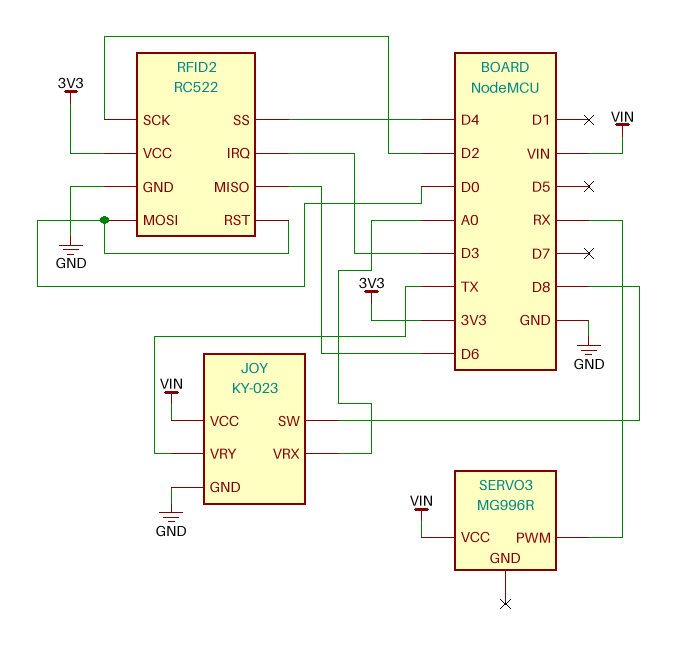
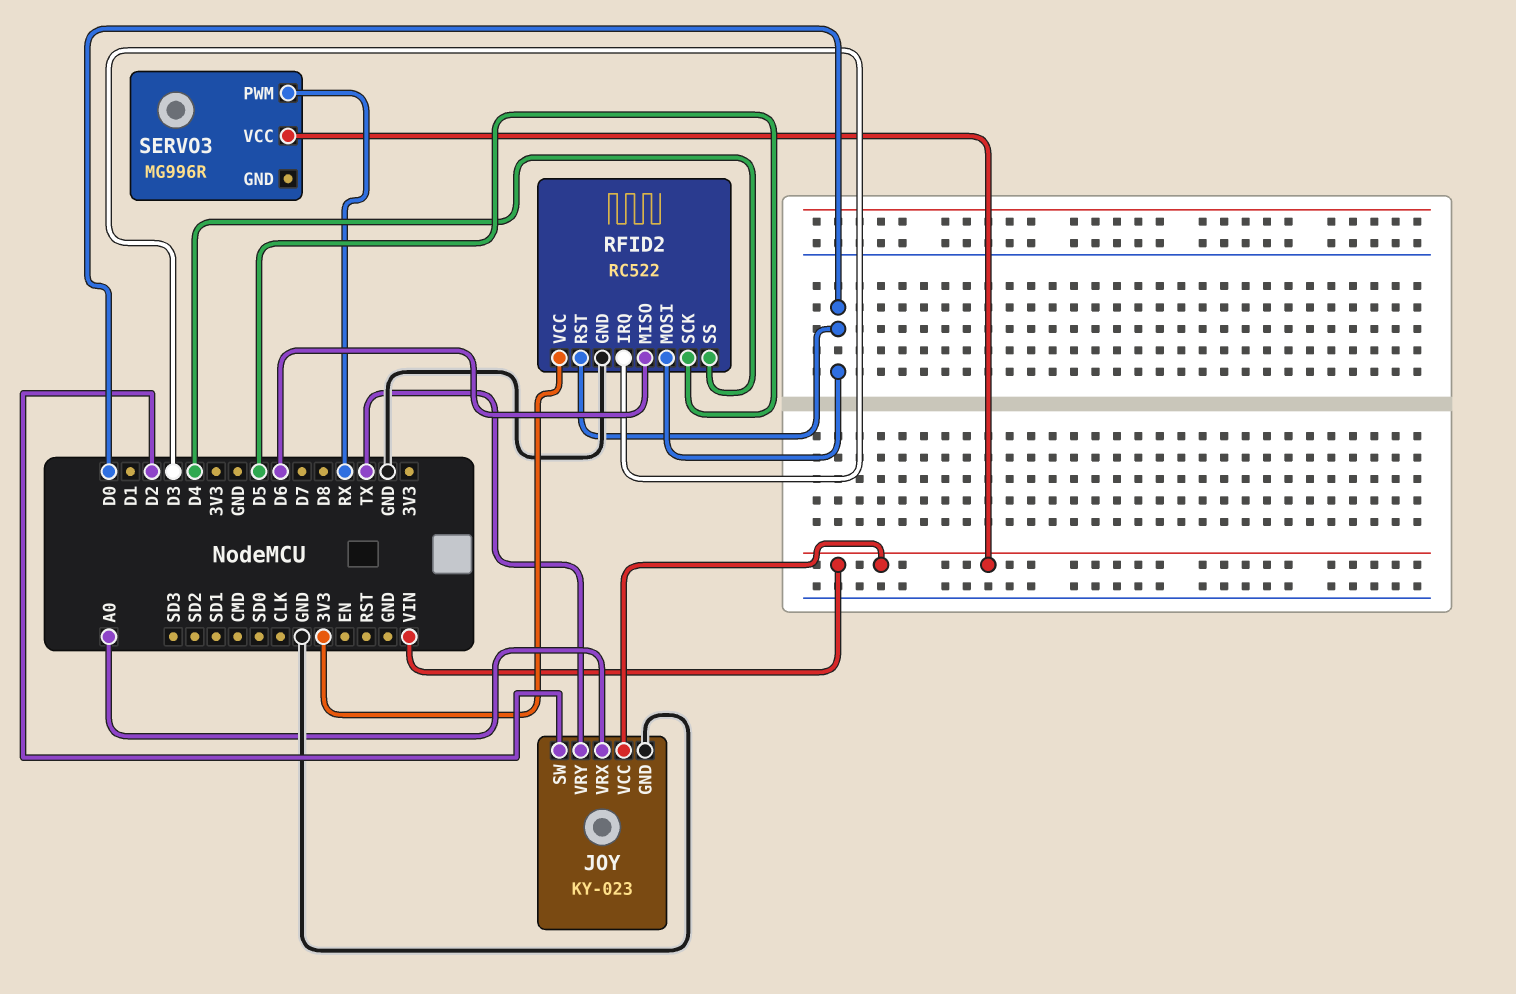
JOY pin SW: D8 -> D2
RFID2 pin SCK: D2 -> D5

